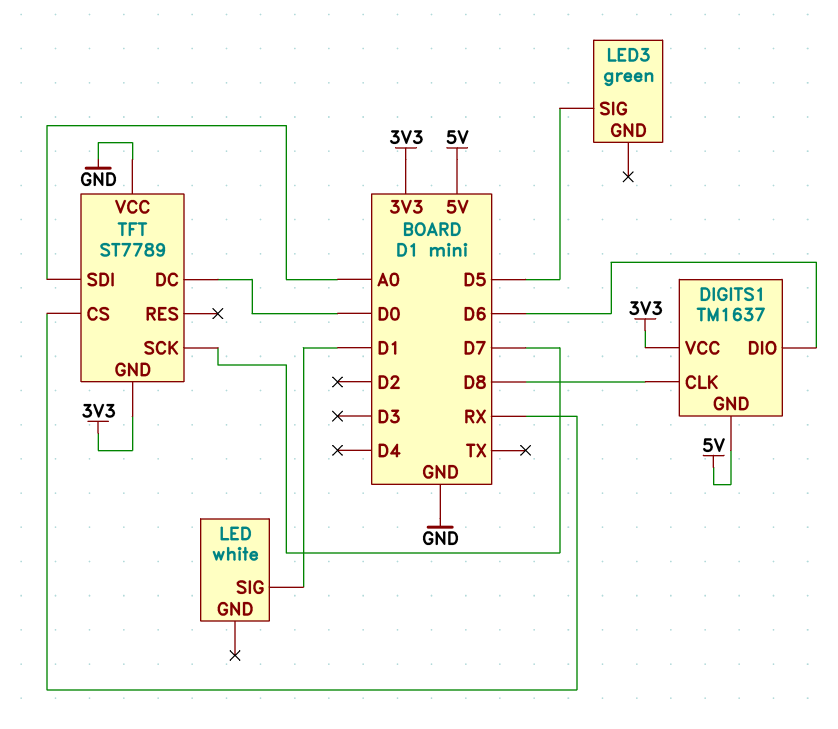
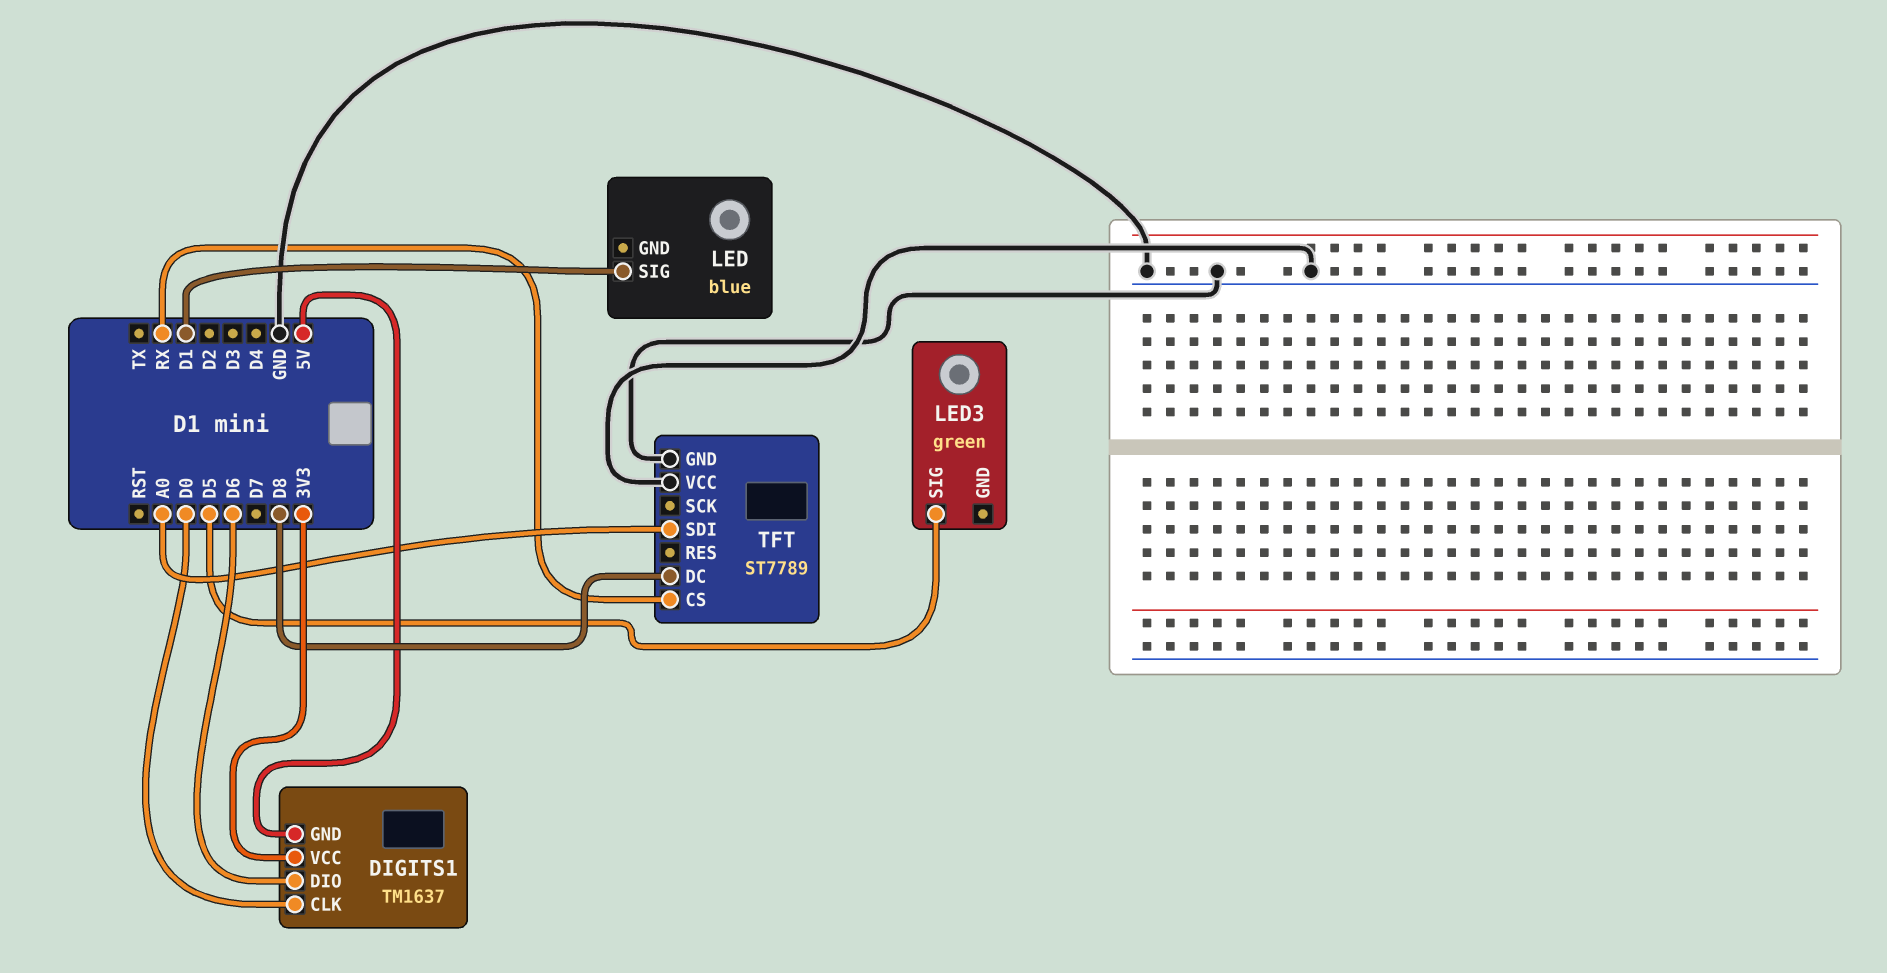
DIGITS1 pin CLK: D8 -> D0
LED: white -> blue
TFT pin DC: D0 -> D8
TFT pin GND: 3V3 -> GND
TFT pin SCK: D7 -> none

